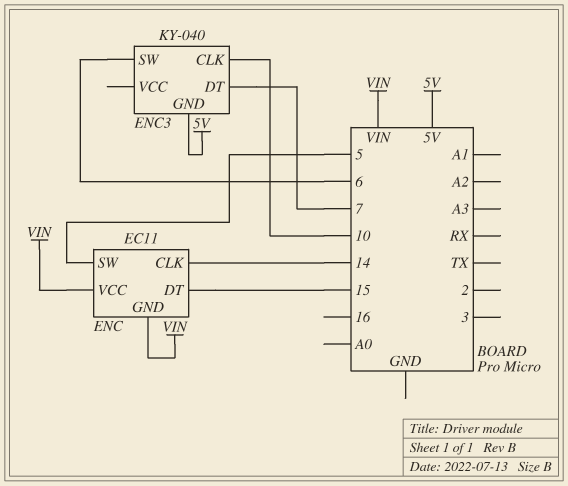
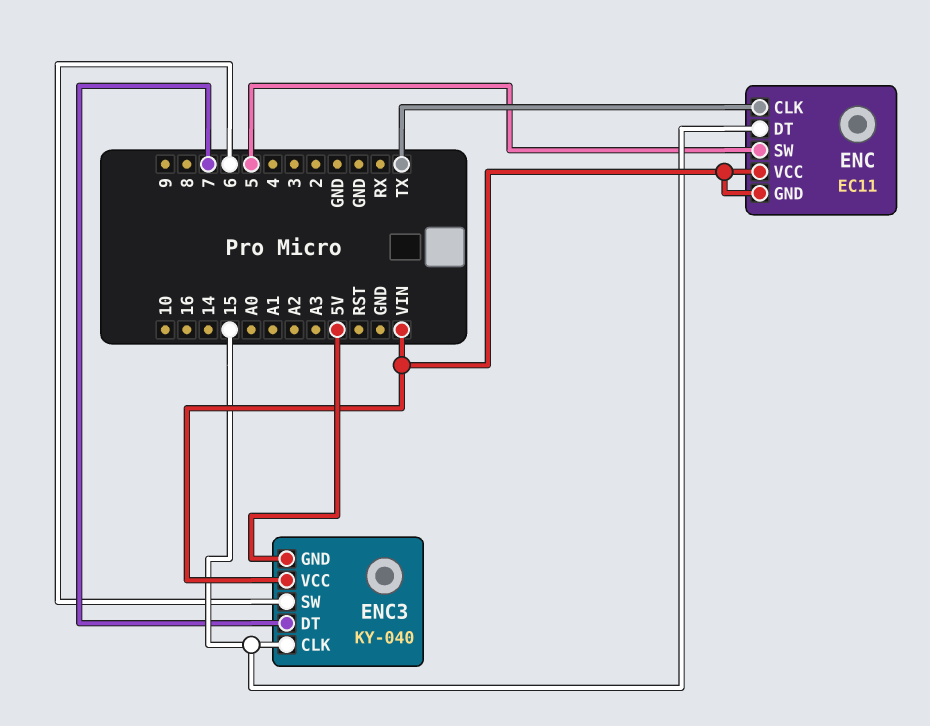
ENC pin CLK: 14 -> TX
ENC3 pin CLK: 10 -> 15
ENC3 pin VCC: none -> VIN

